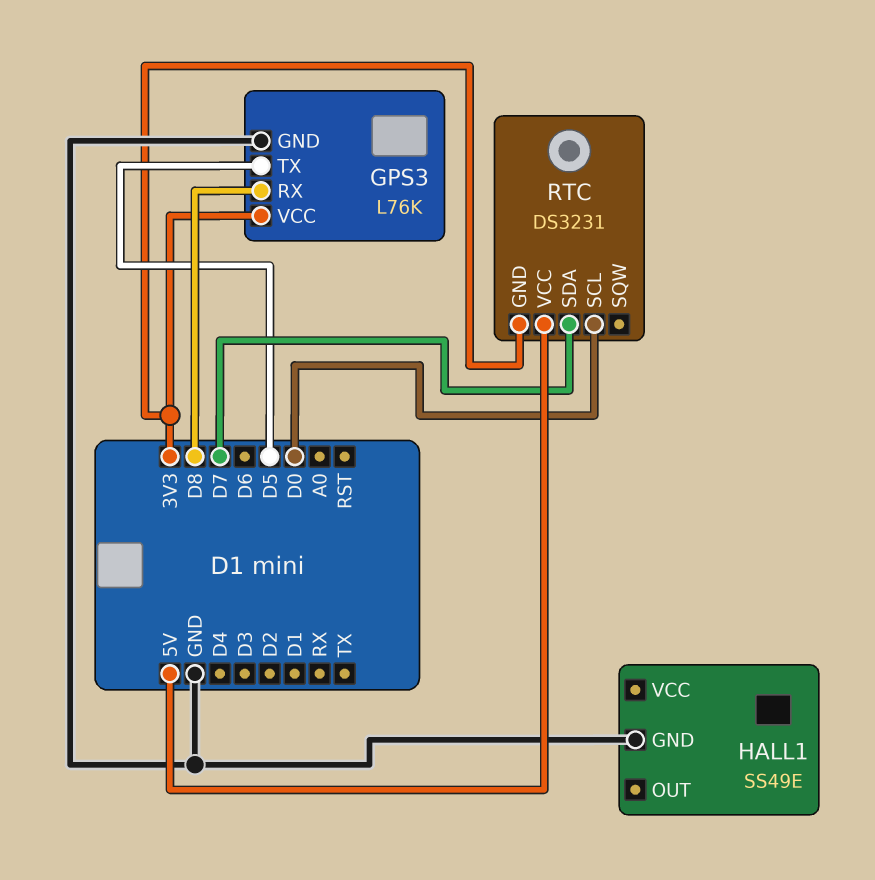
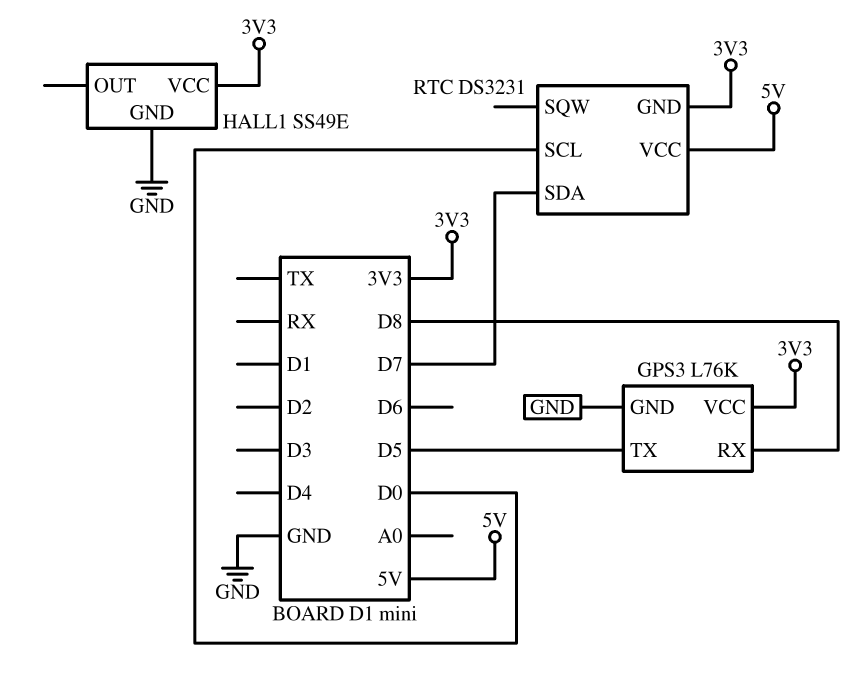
HALL1 pin VCC: none -> 3V3

